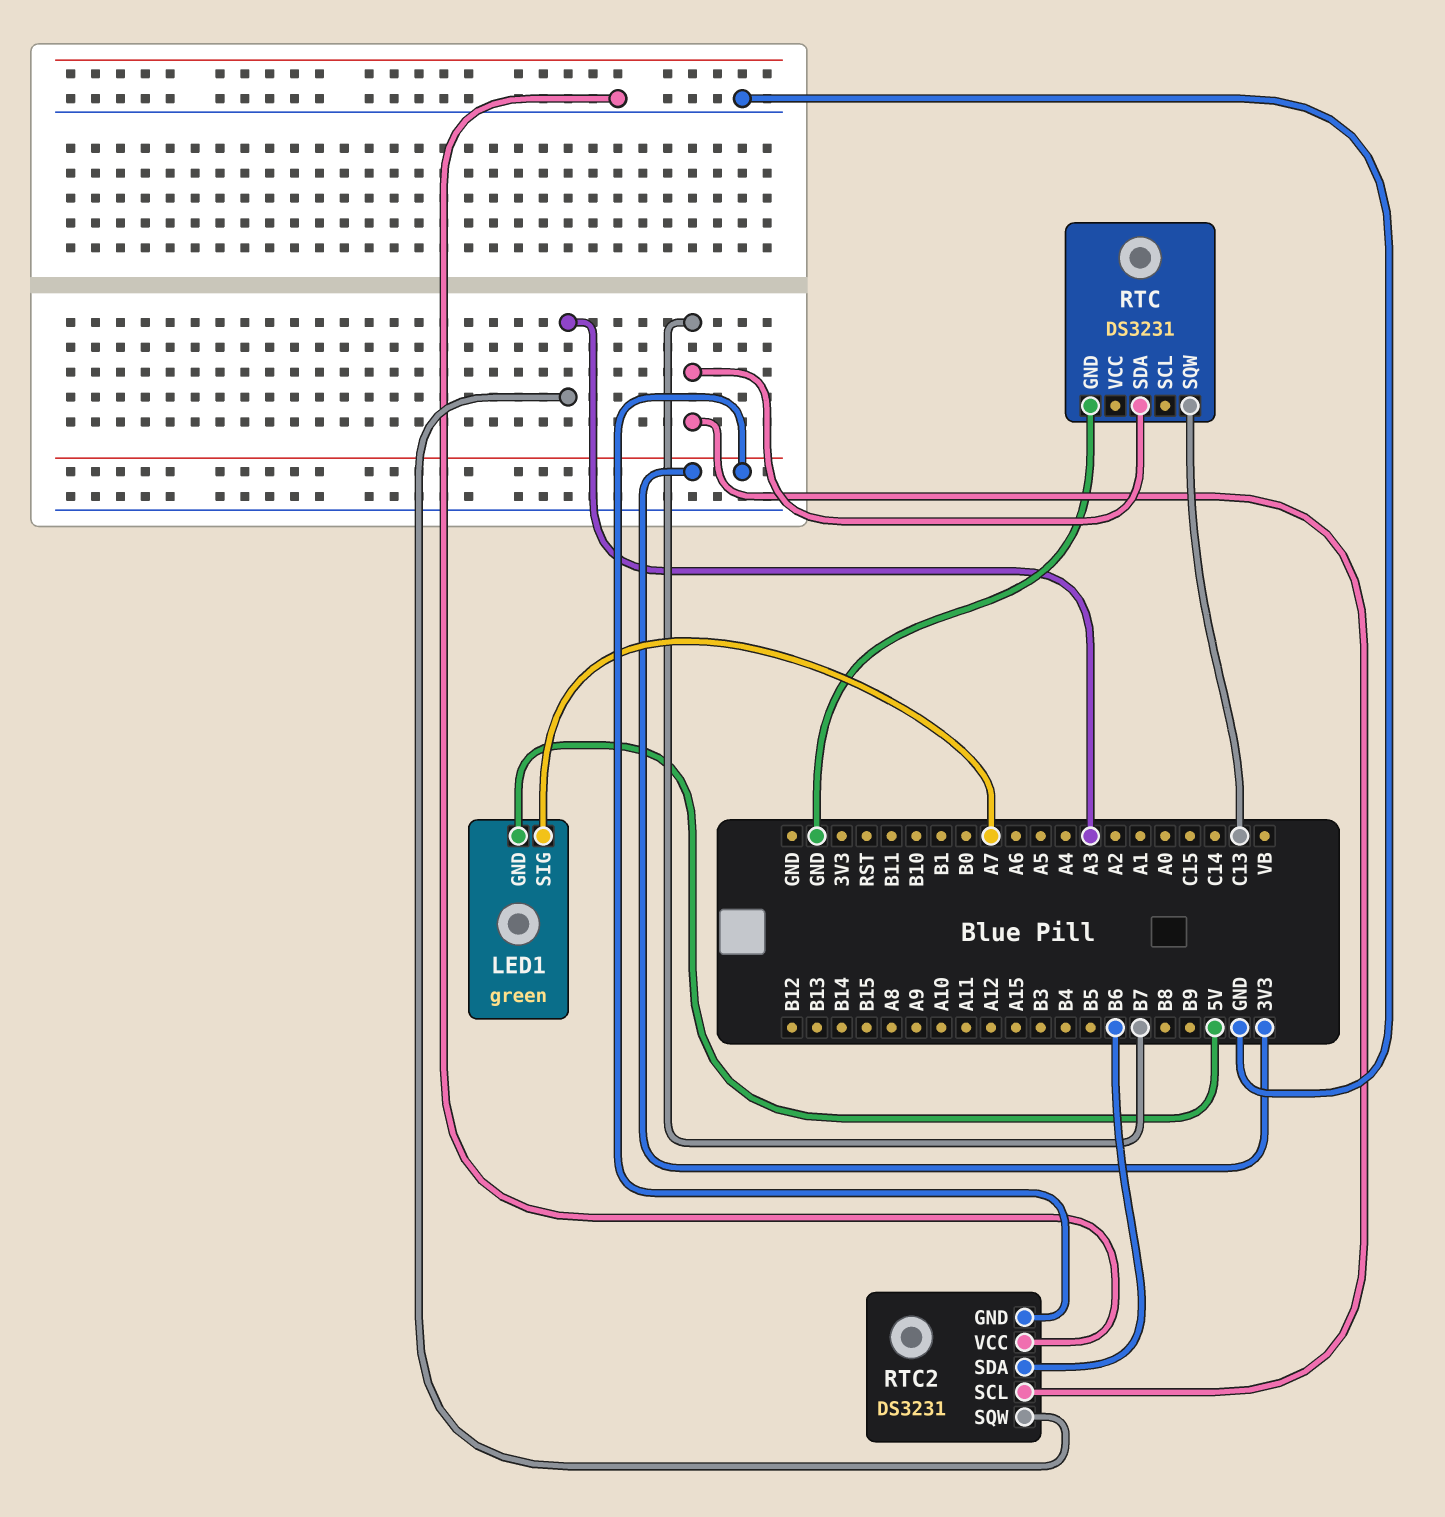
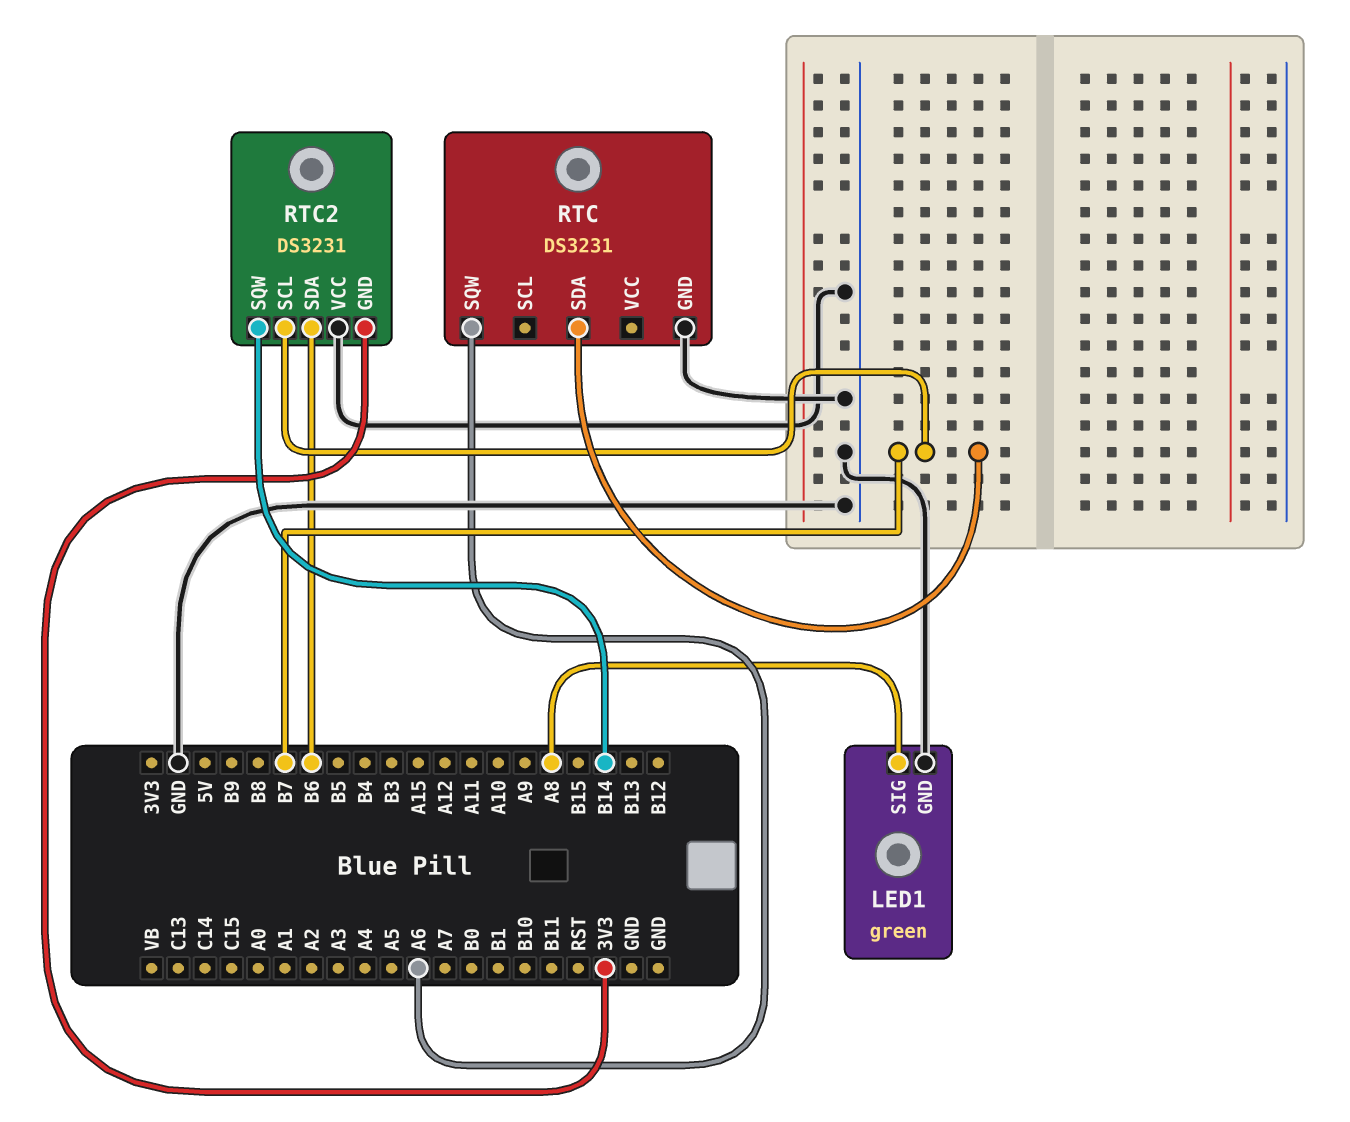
LED1 pin GND: 5V -> GND
LED1 pin SIG: A7 -> A8
RTC pin SQW: C13 -> A6
RTC2 pin SQW: A3 -> B14

